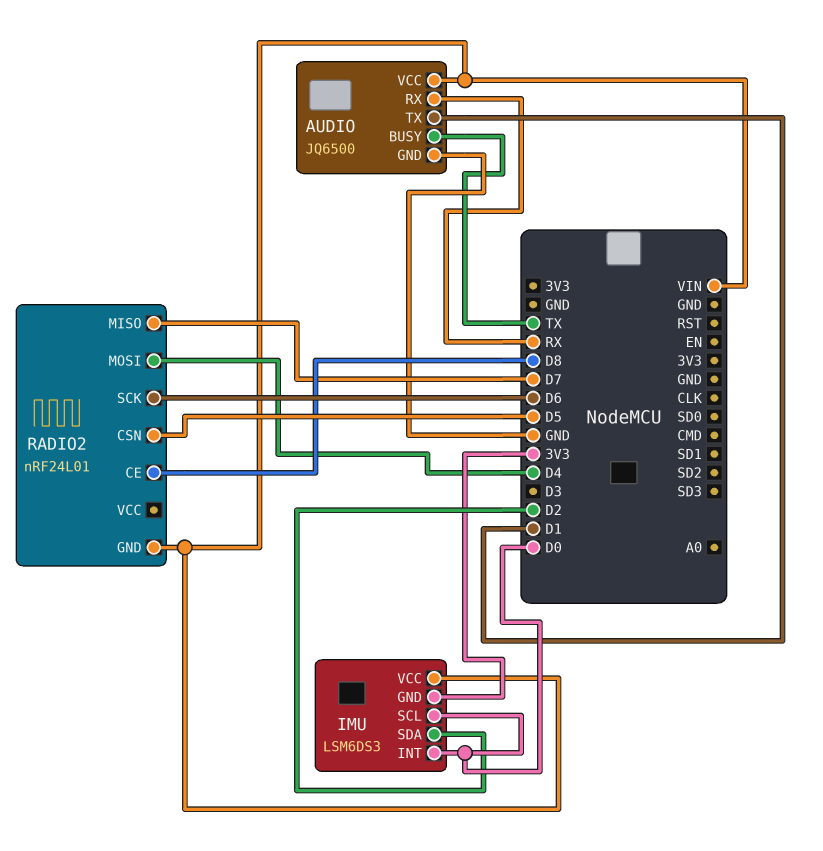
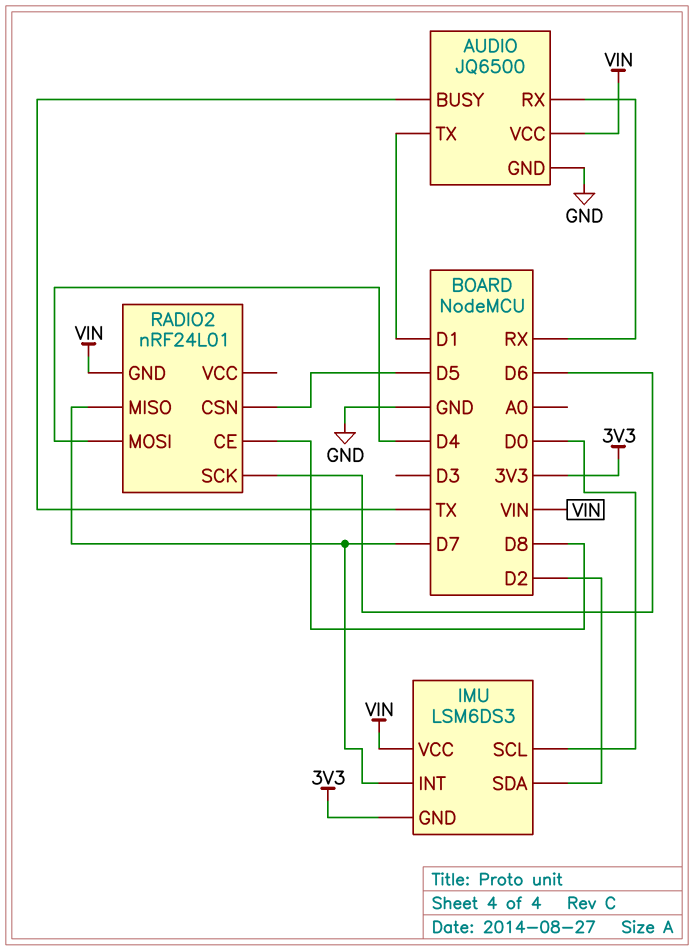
IMU pin INT: D0 -> D7

